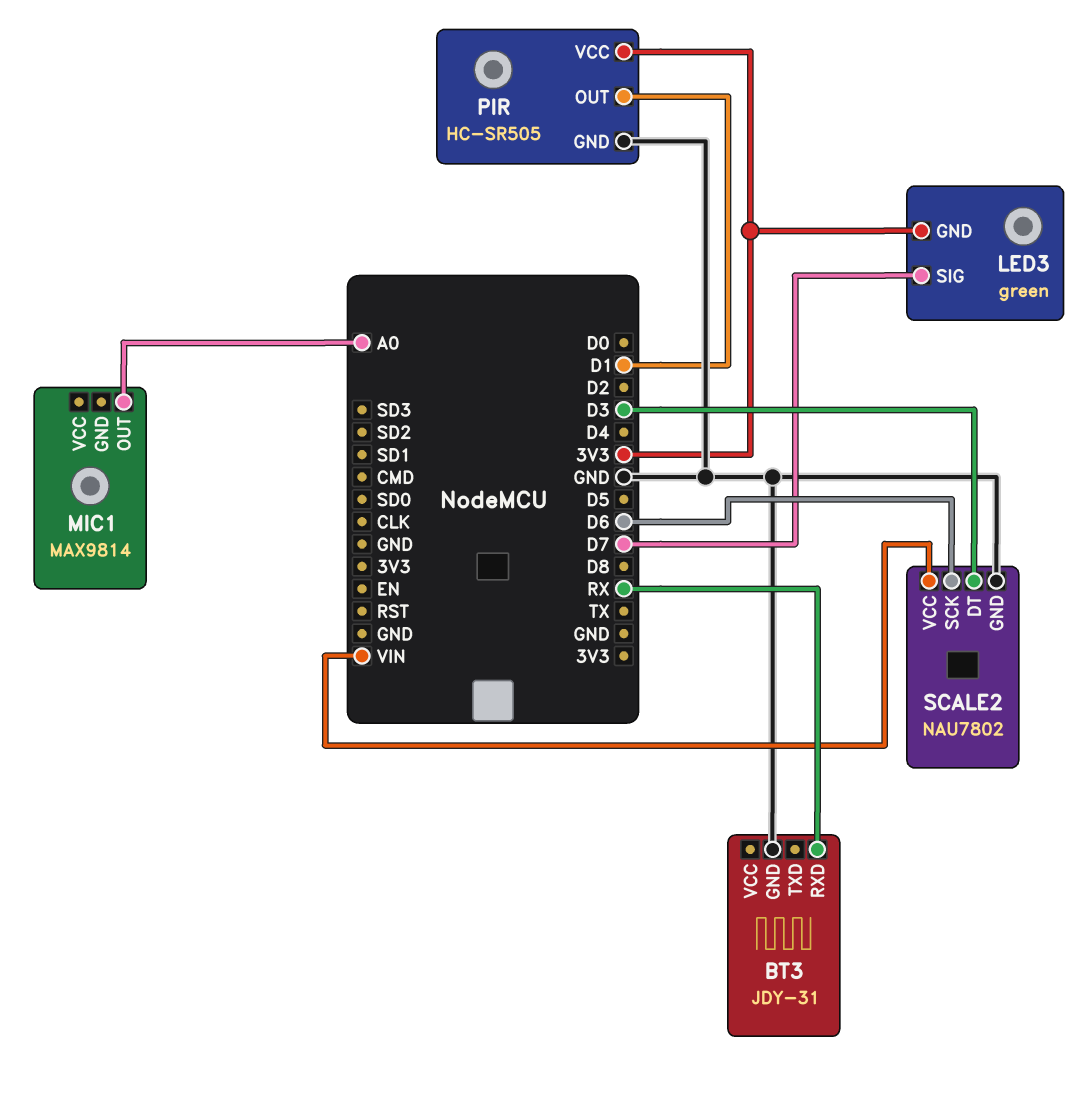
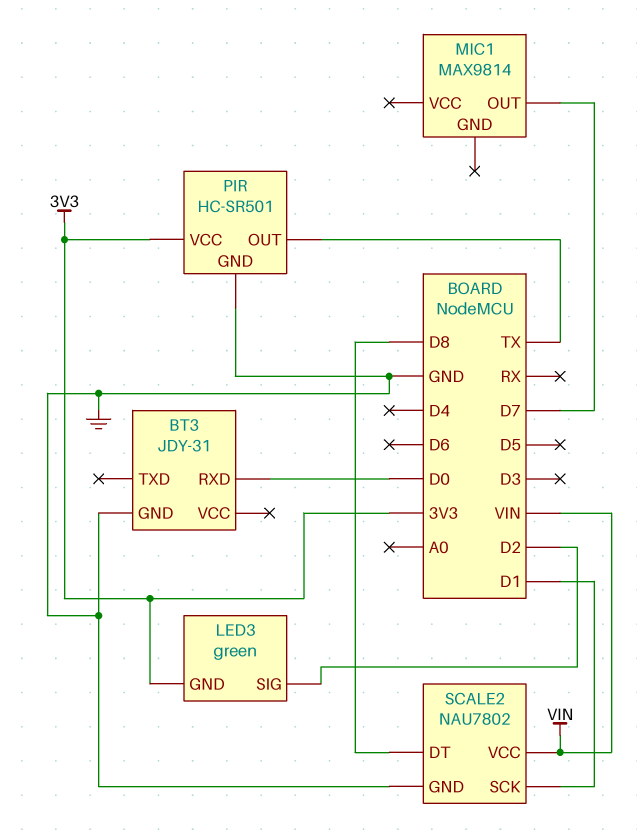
BT3 pin RXD: RX -> D0
LED3 pin SIG: D7 -> D2
MIC1 pin OUT: A0 -> D7
PIR: HC-SR505 -> HC-SR501
PIR pin OUT: D1 -> TX
SCALE2 pin DT: D3 -> D8
SCALE2 pin SCK: D6 -> D1

